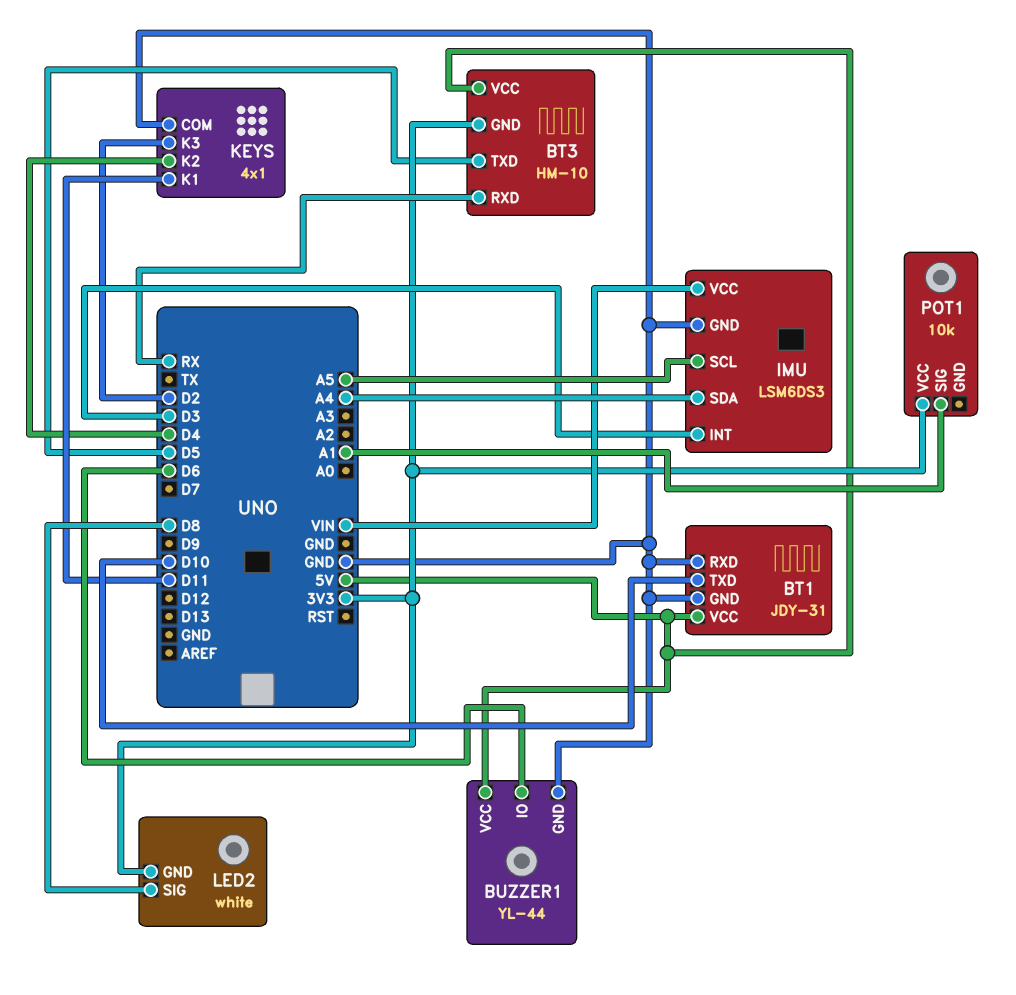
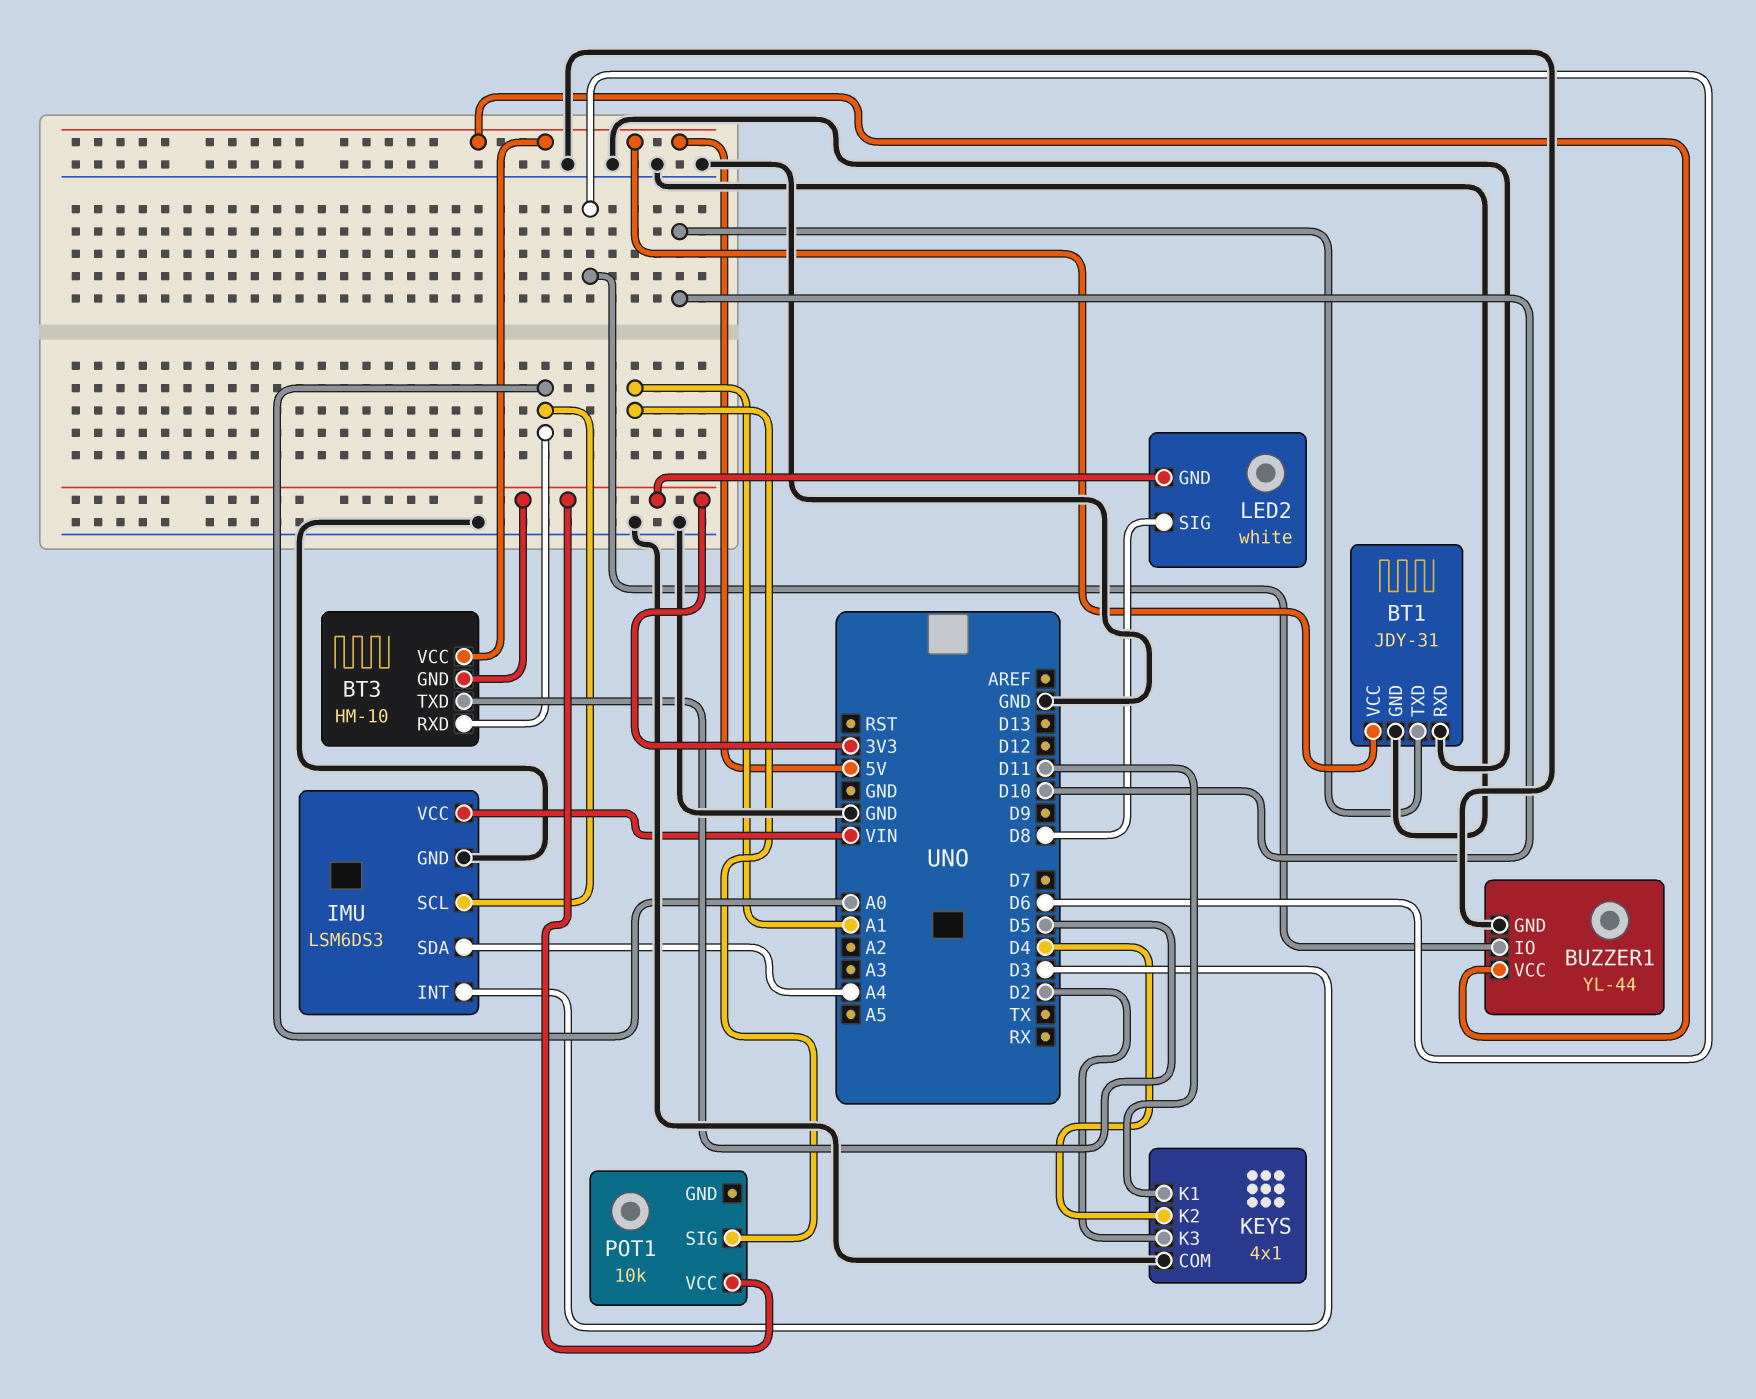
BT3 pin RXD: RX -> A0
IMU pin SCL: A5 -> A0

